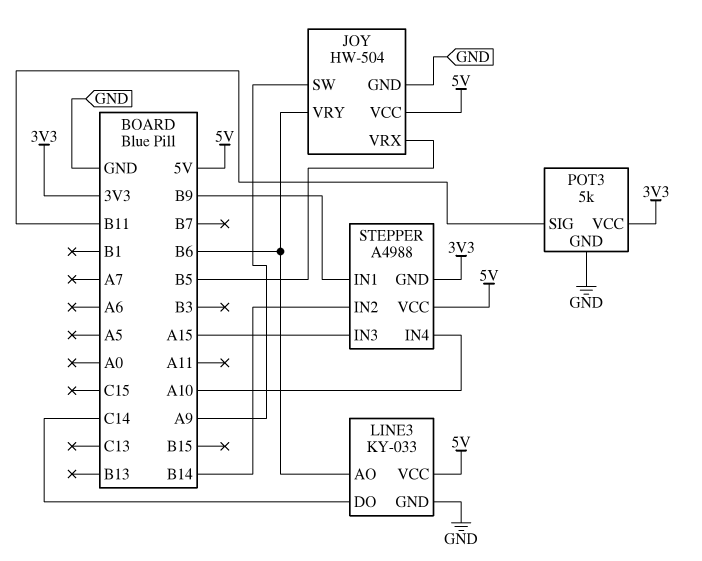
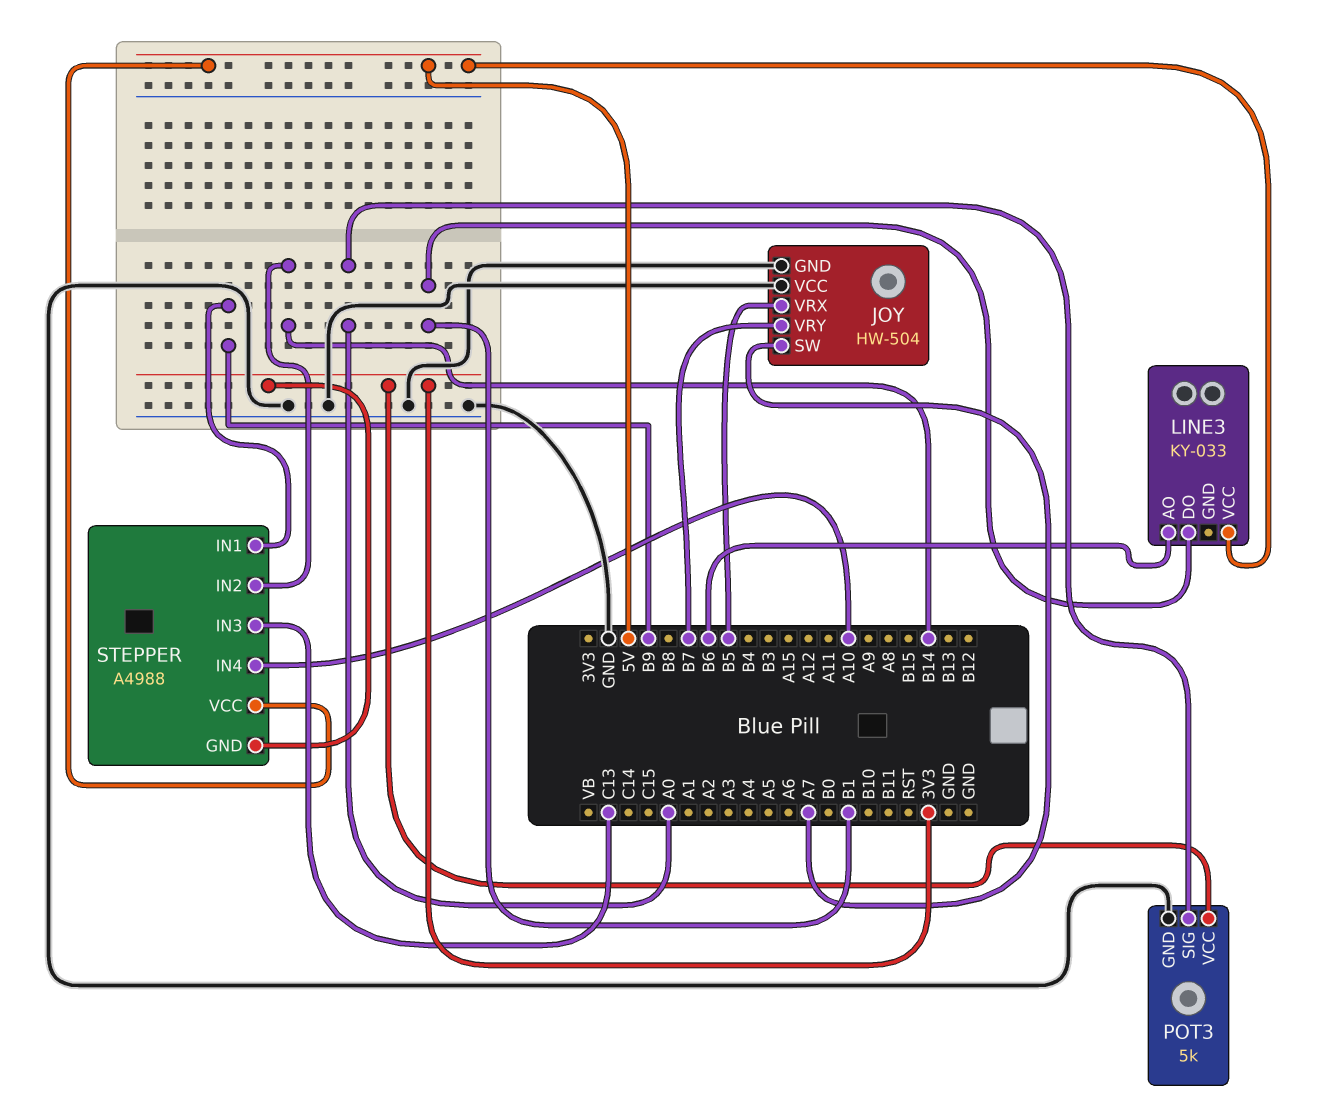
JOY pin SW: A9 -> A7
JOY pin VCC: 5V -> GND
JOY pin VRY: B6 -> B7
LINE3 pin DO: C14 -> B1
LINE3 pin GND: GND -> none
POT3 pin SIG: B11 -> A0
STEPPER pin IN3: A15 -> C13

